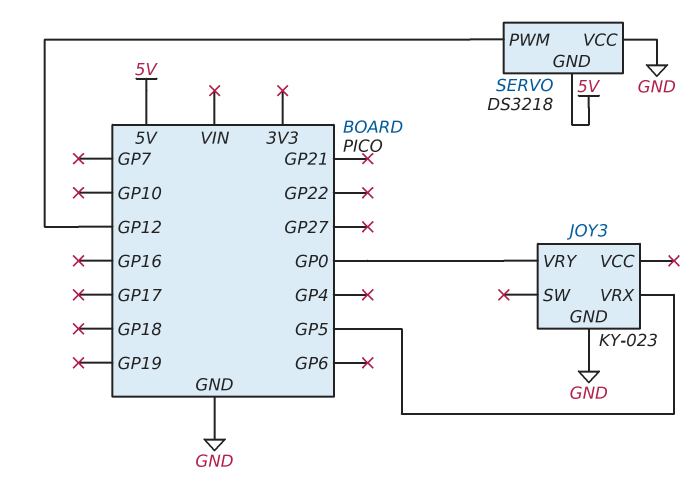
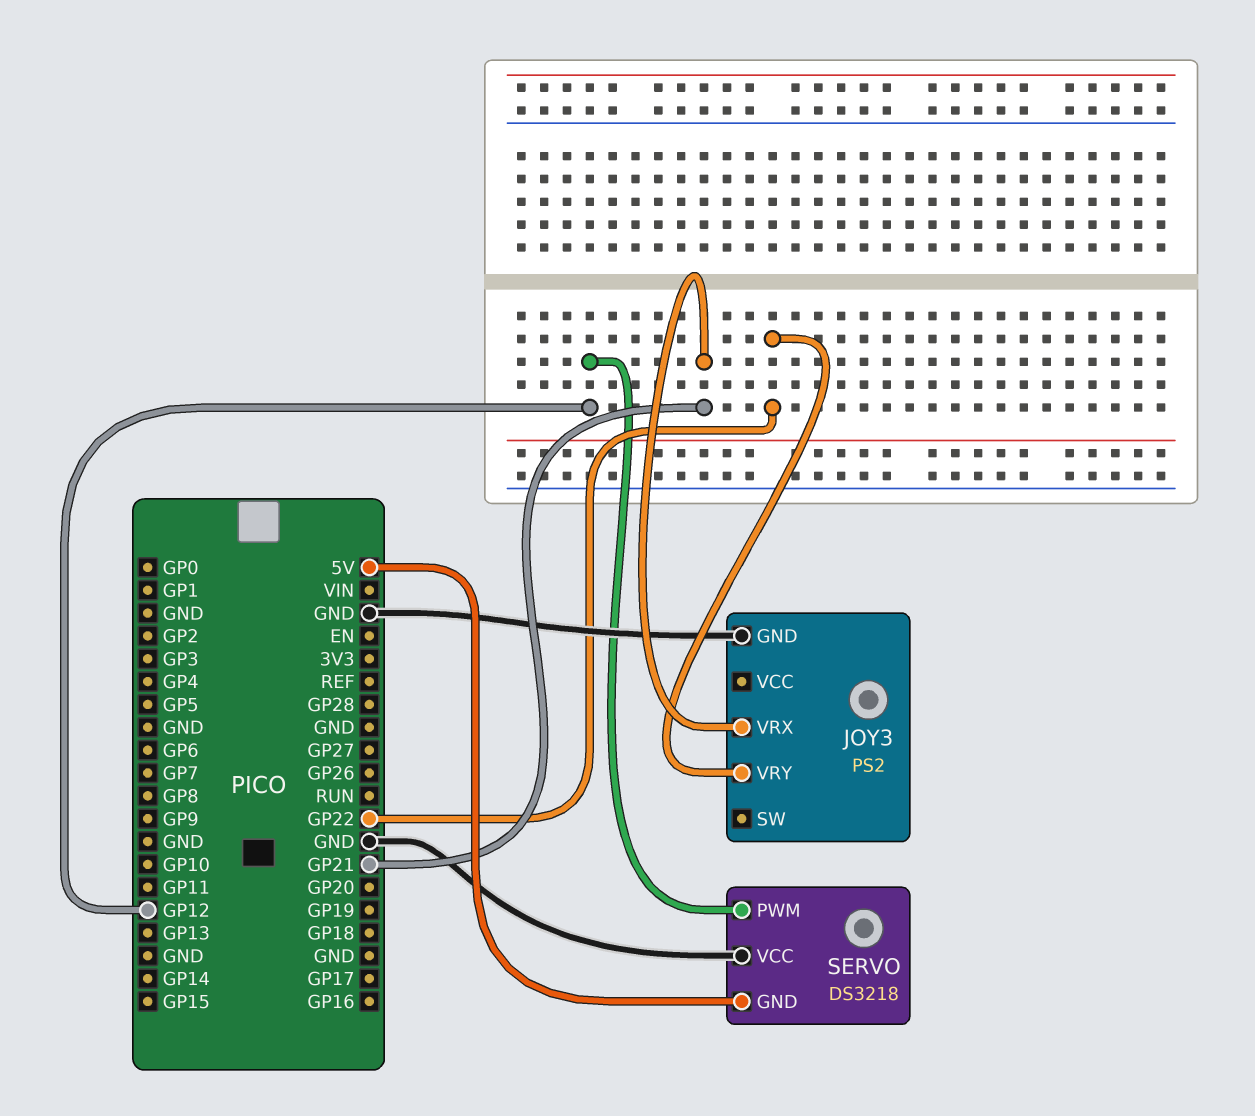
JOY3: KY-023 -> PS2
JOY3 pin VRX: GP5 -> GP21
JOY3 pin VRY: GP0 -> GP22

